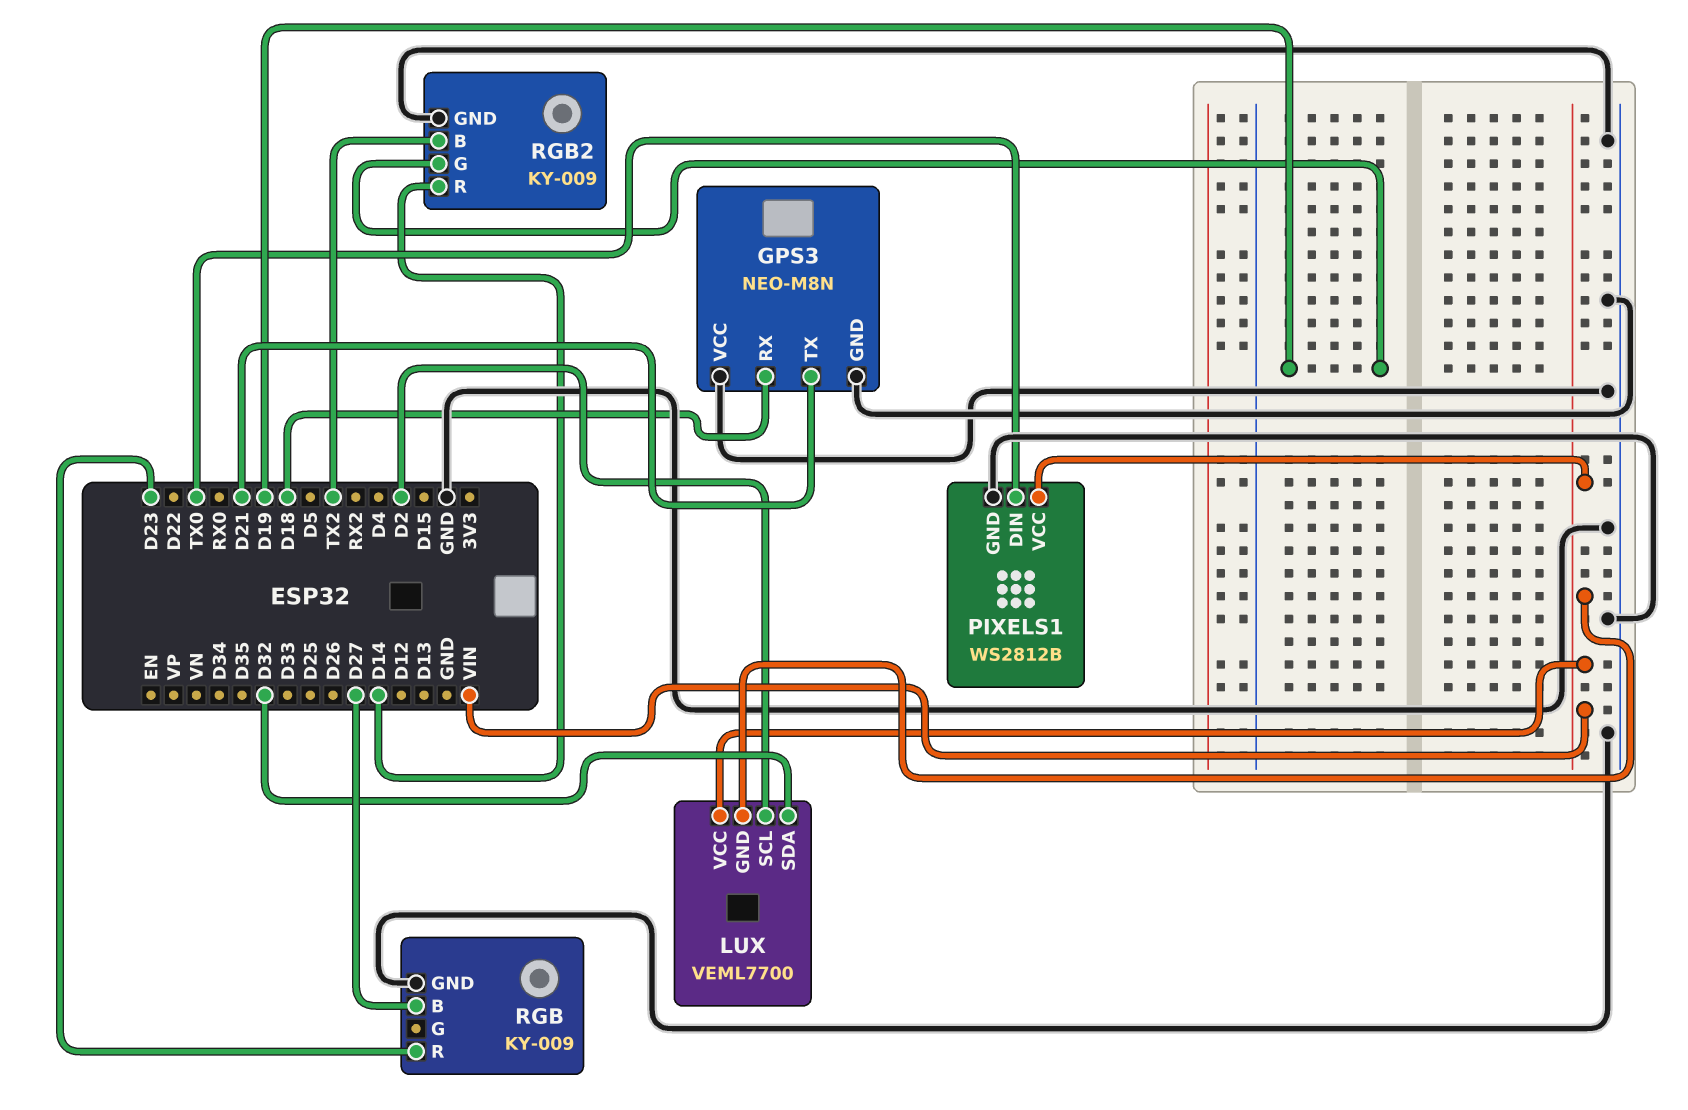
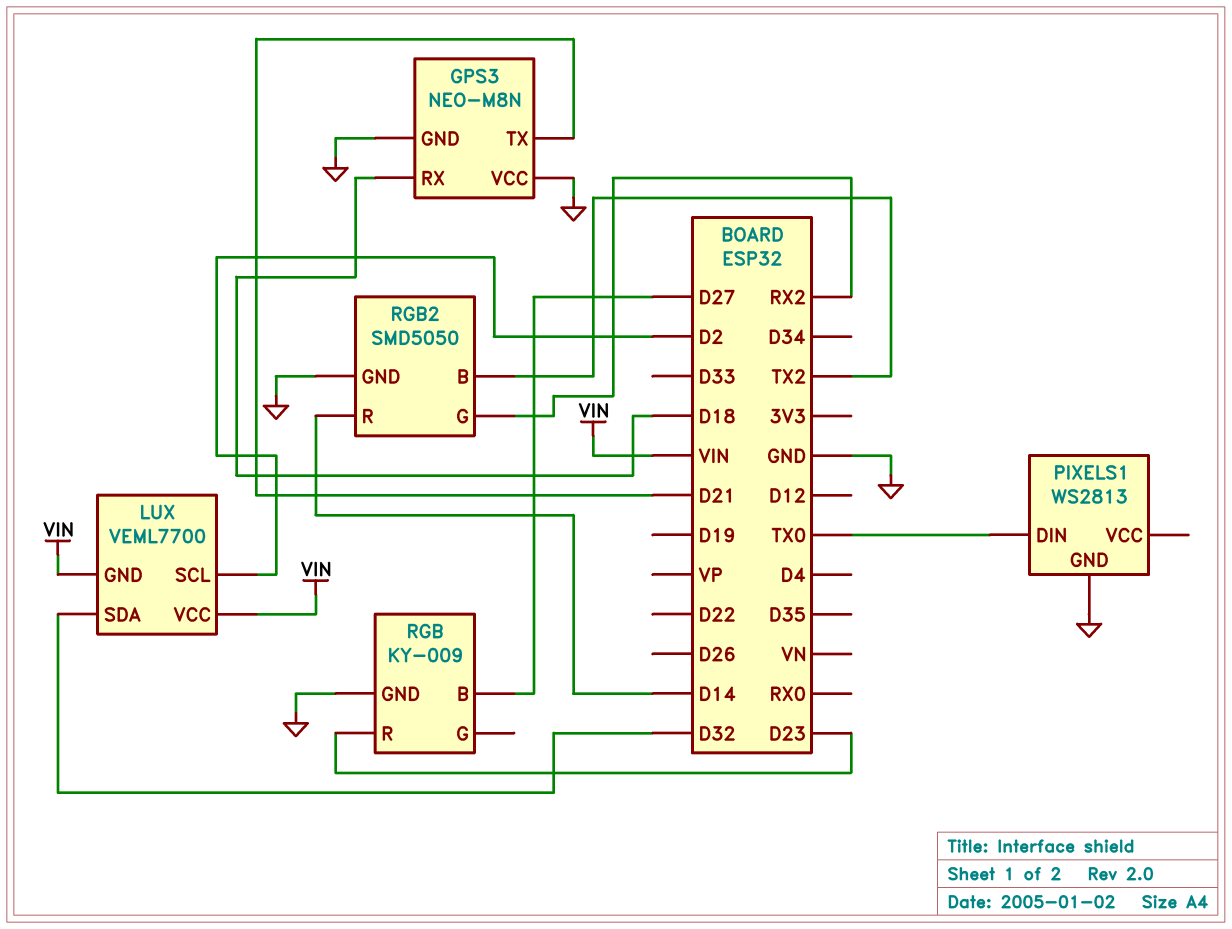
PIXELS1: WS2812B -> WS2813
PIXELS1 pin VCC: VIN -> none
RGB2: KY-009 -> SMD5050
RGB2 pin G: D19 -> RX2

